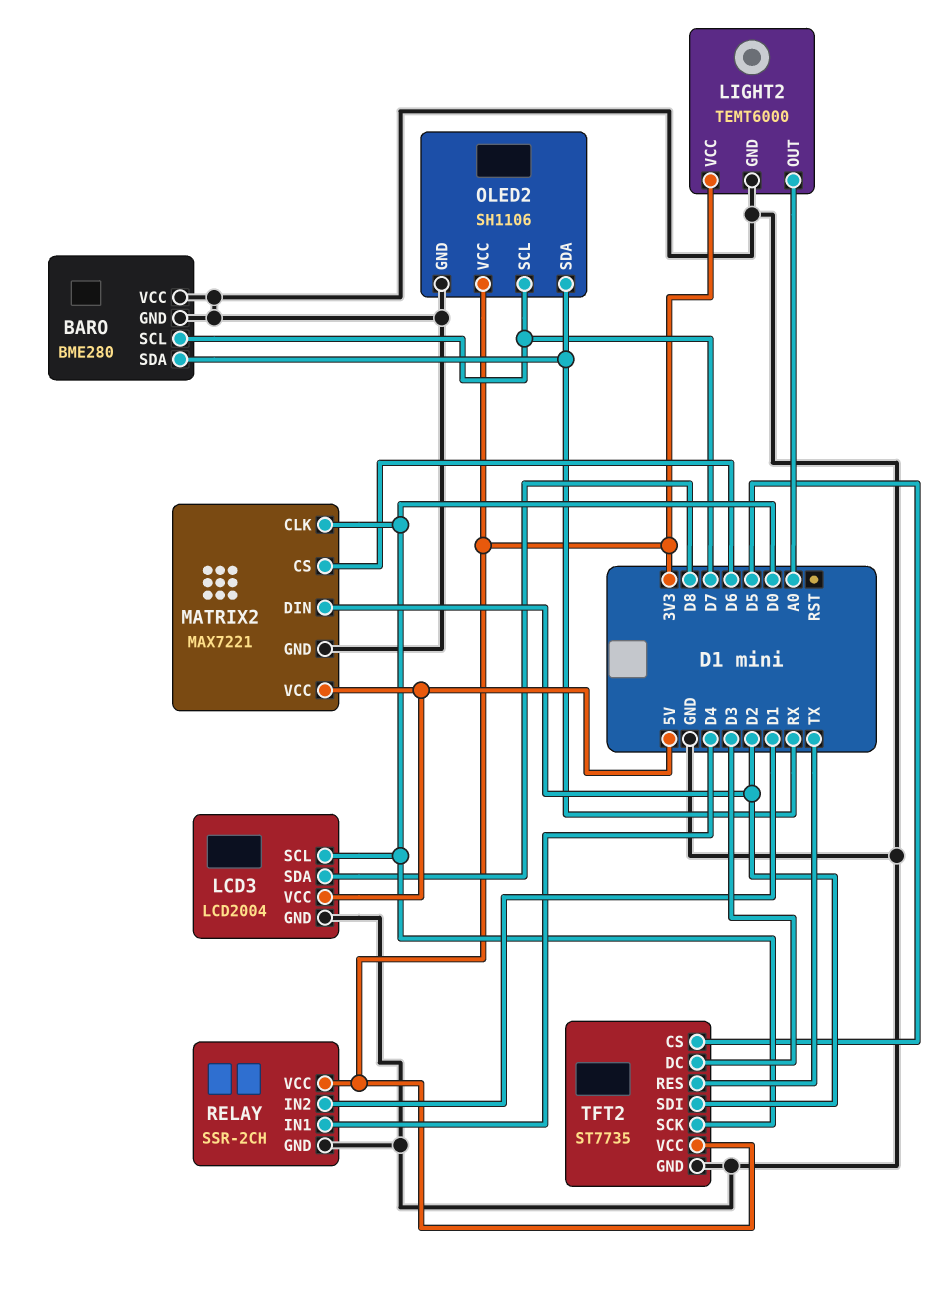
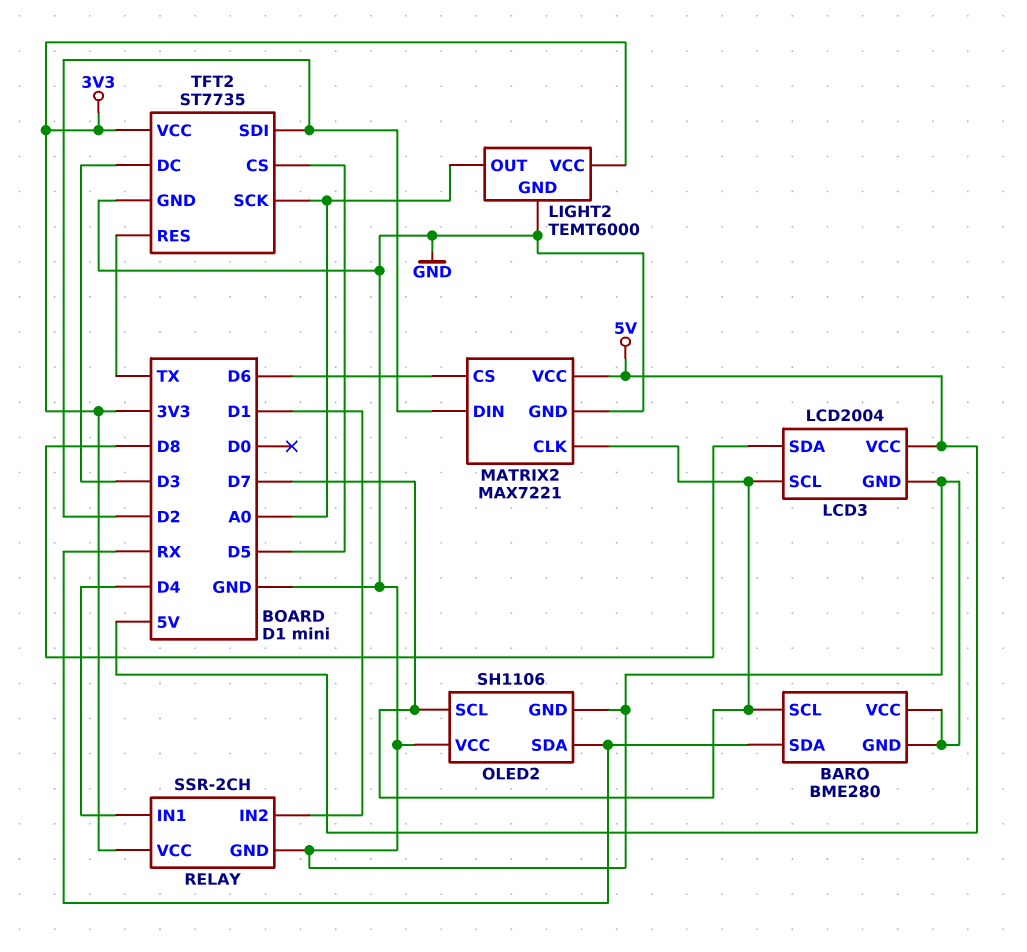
LCD3 pin SCL: D0 -> D7
MATRIX2 pin CLK: D0 -> D7
OLED2 pin VCC: 3V3 -> GND
TFT2 pin SCK: D0 -> A0

